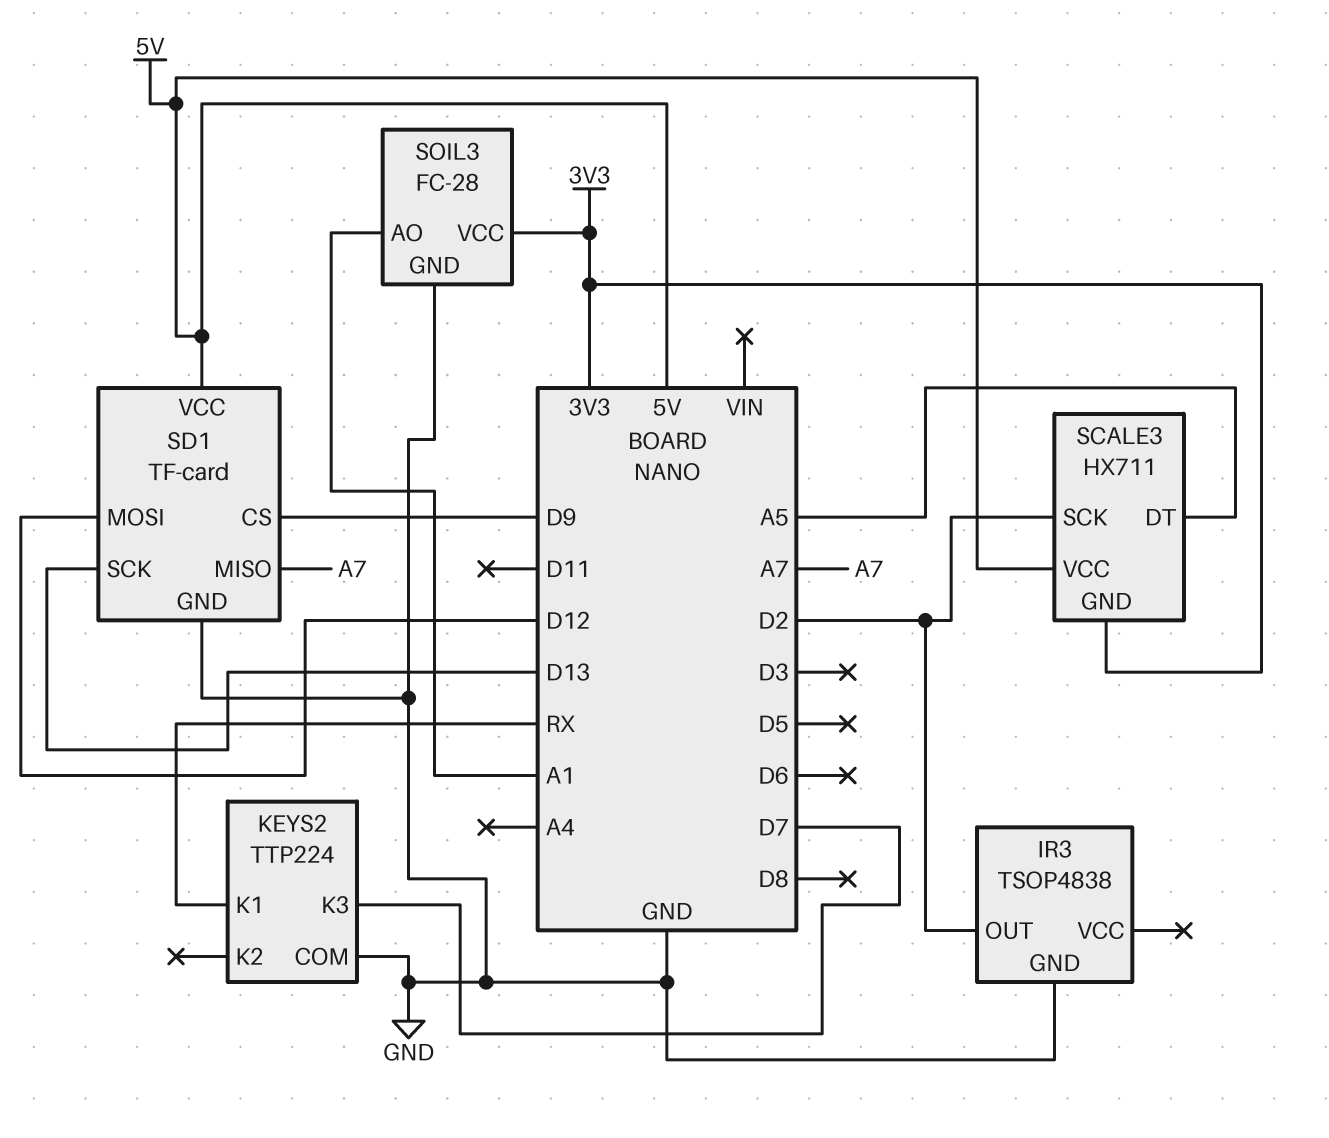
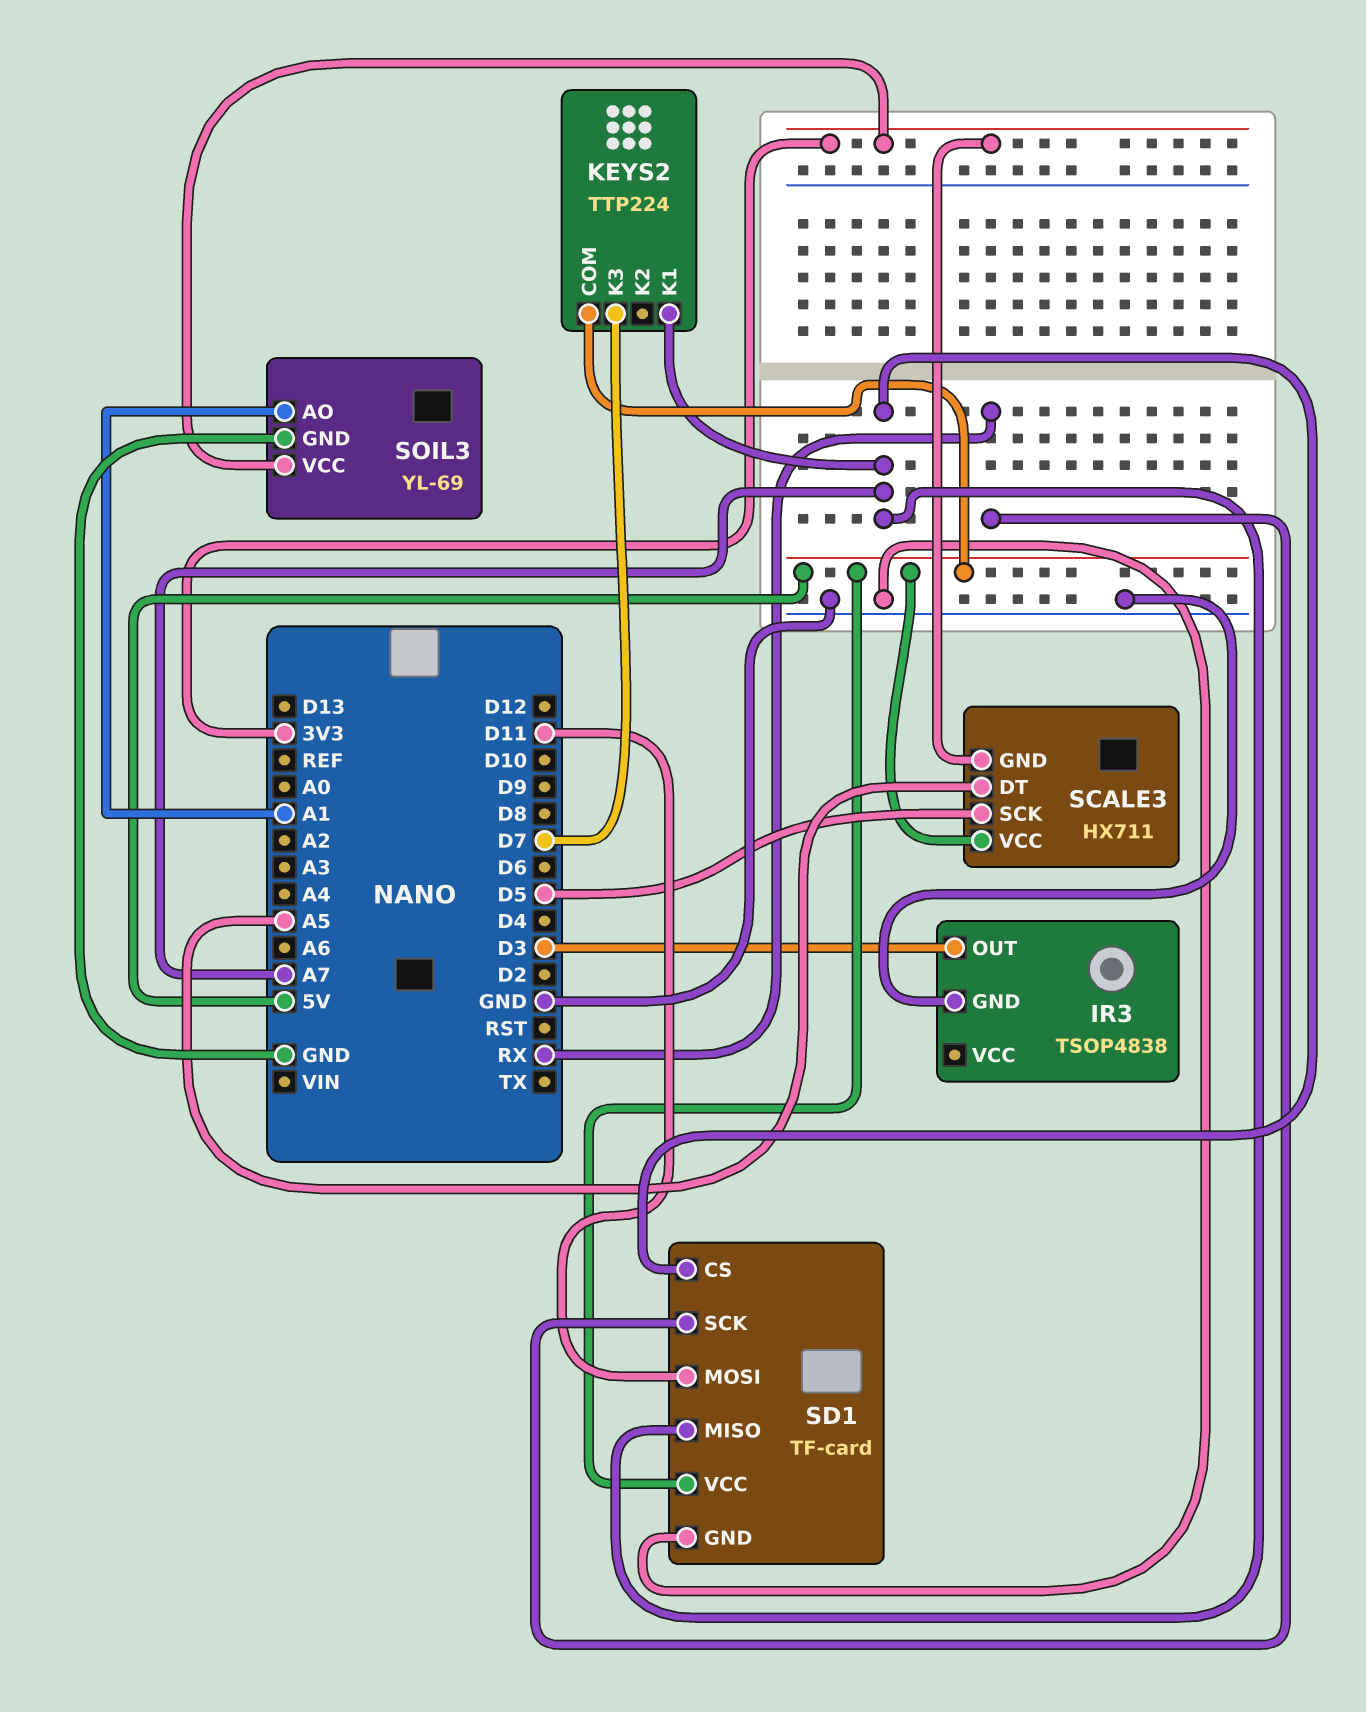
IR3 pin OUT: D2 -> D3
KEYS2 pin COM: GND -> 5V
KEYS2 pin K1: RX -> A7
SCALE3 pin SCK: D2 -> D5
SD1 pin CS: D9 -> A7
SD1 pin MOSI: D12 -> D11
SD1 pin SCK: D13 -> RX
SOIL3: FC-28 -> YL-69

